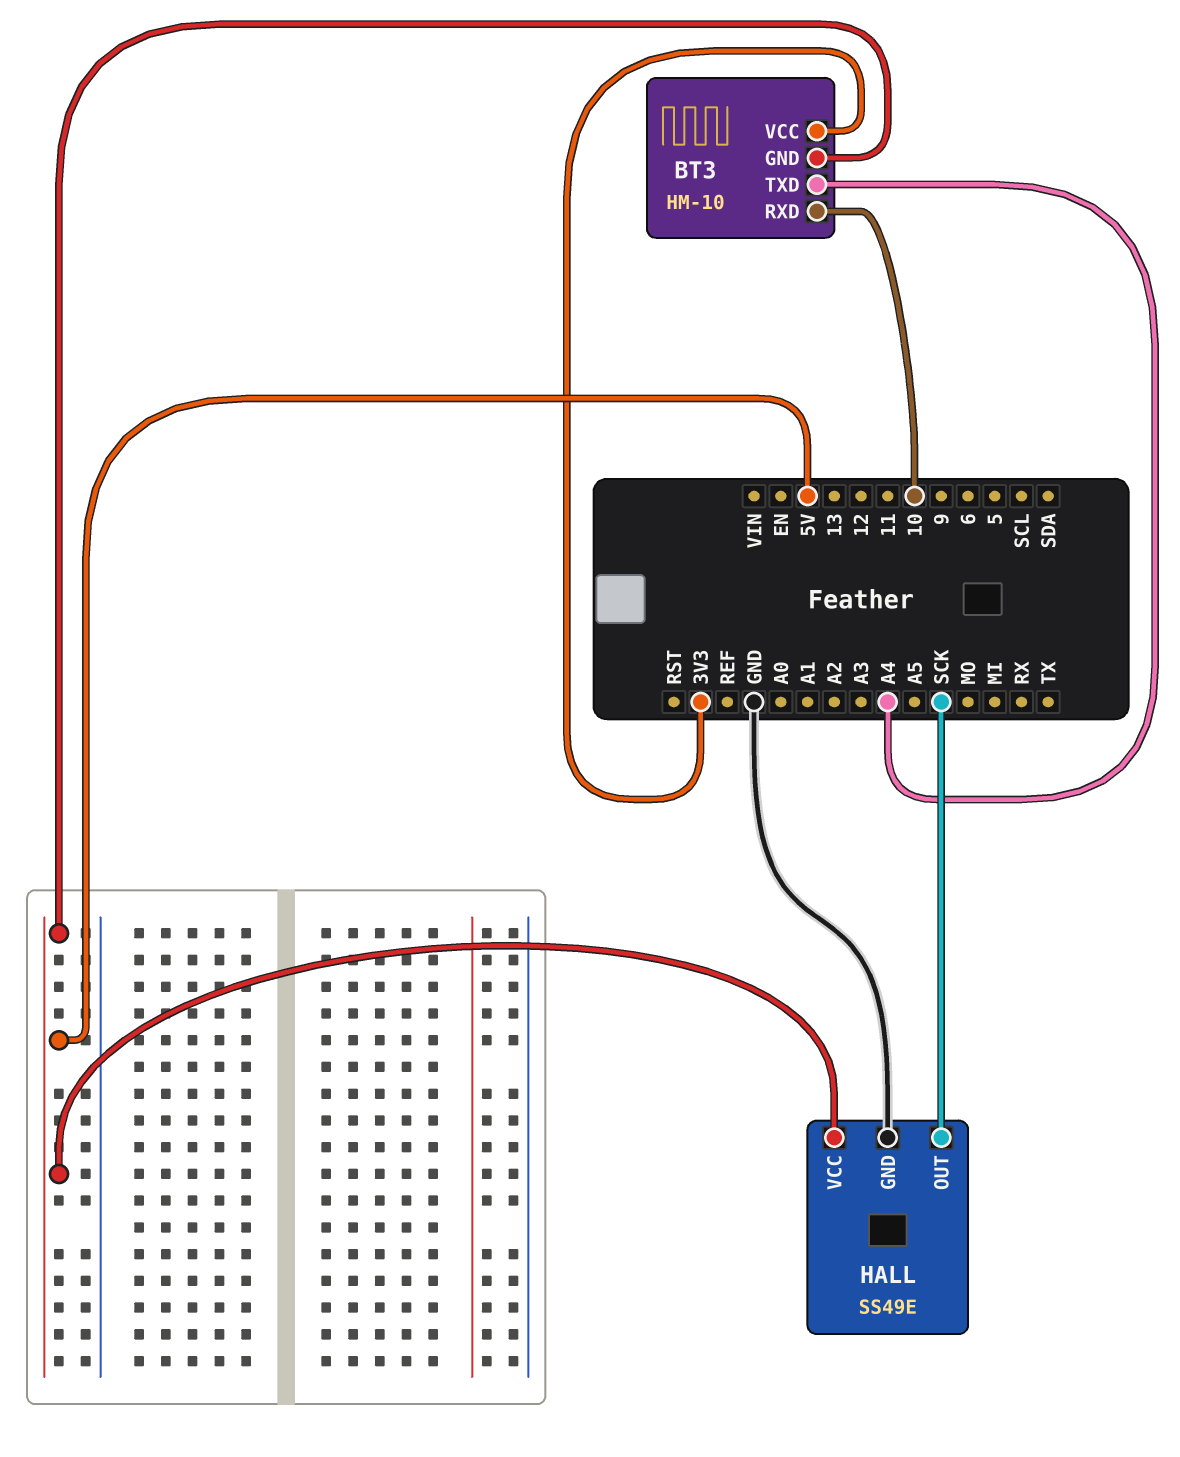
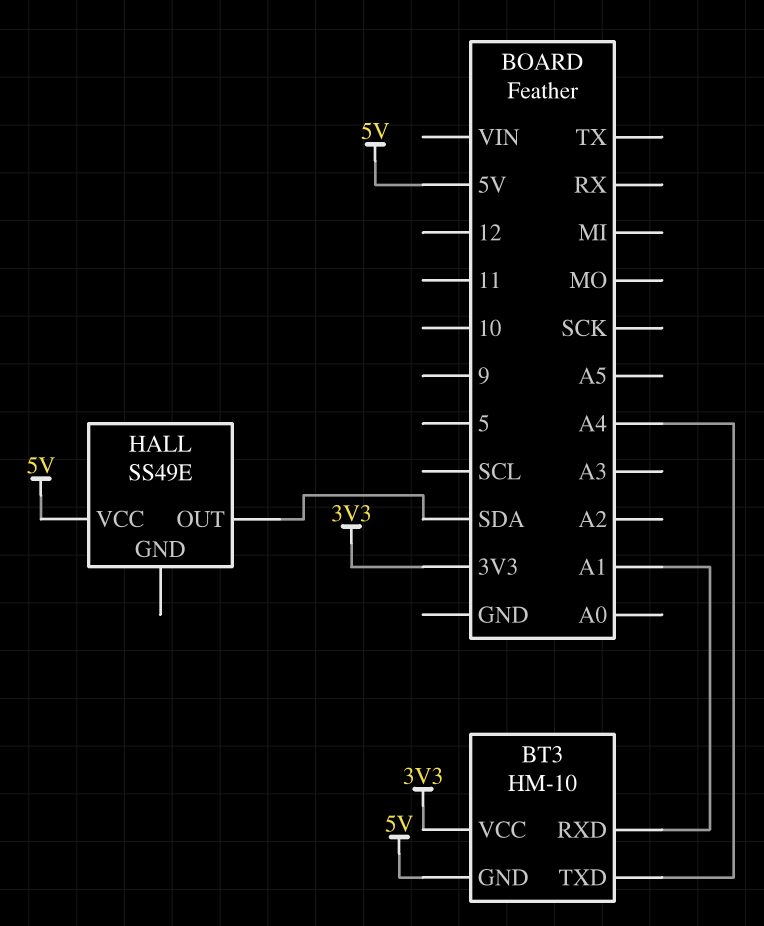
BT3 pin RXD: 10 -> A1
HALL pin GND: GND -> none
HALL pin OUT: SCK -> SDA

